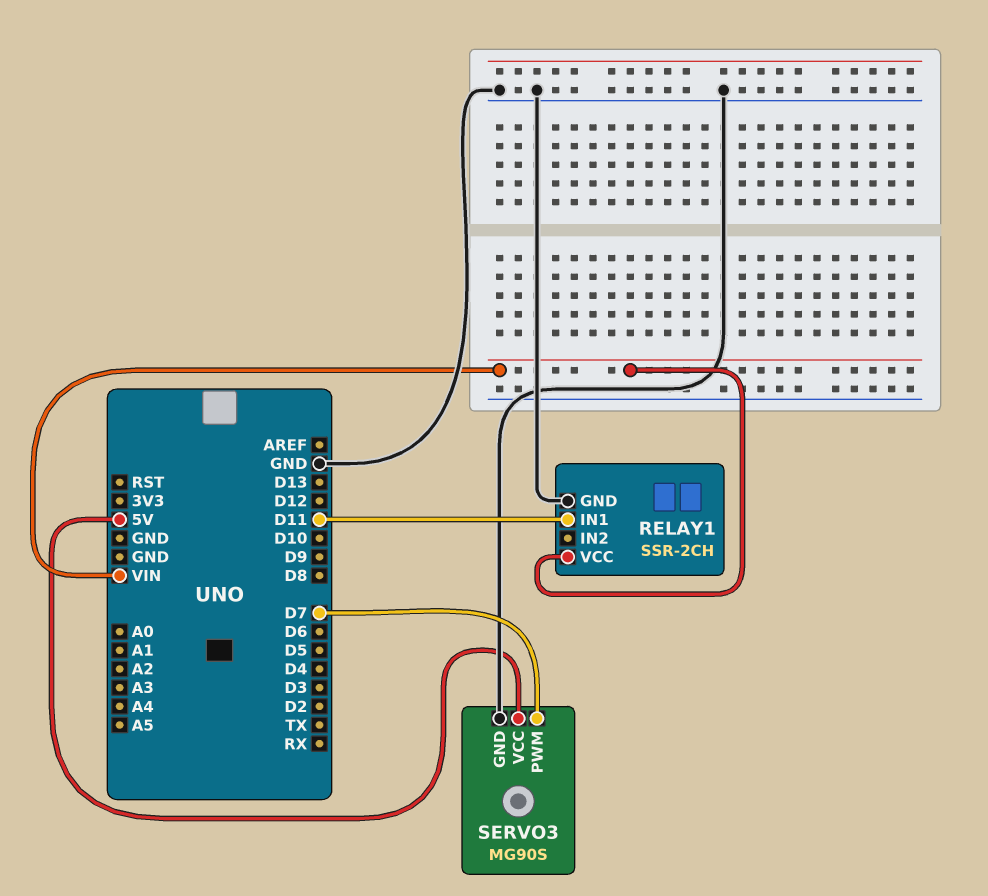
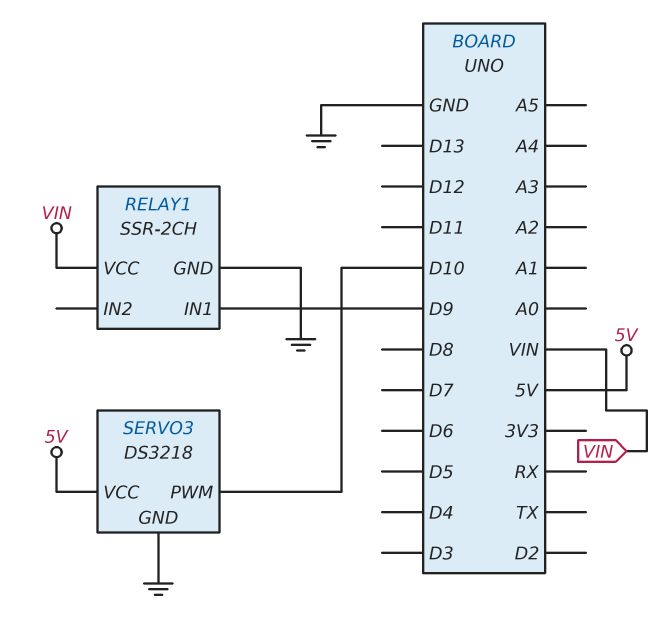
RELAY1 pin IN1: D11 -> D9
SERVO3: MG90S -> DS3218
SERVO3 pin PWM: D7 -> D10

